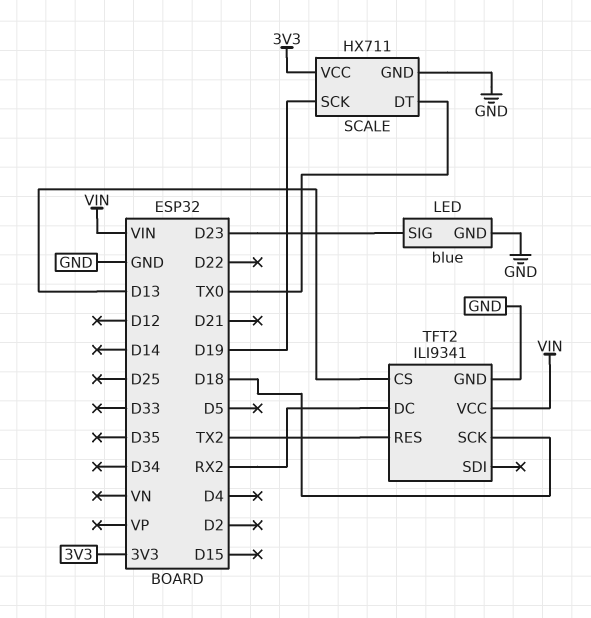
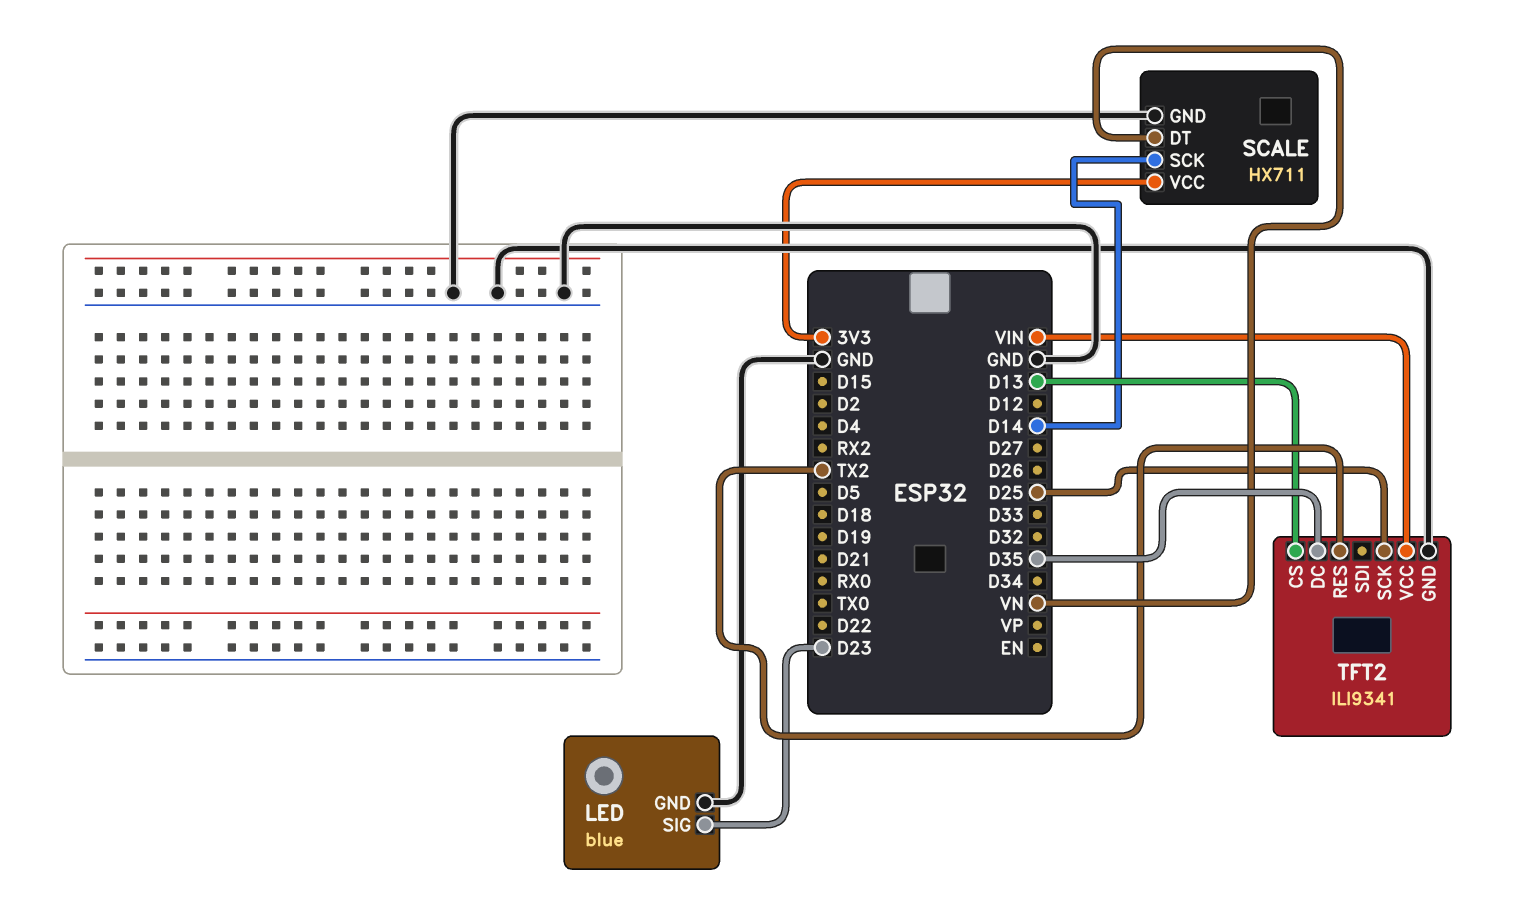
SCALE pin DT: TX0 -> VN
SCALE pin SCK: D19 -> D14
TFT2 pin DC: RX2 -> D35
TFT2 pin SCK: D18 -> D25

